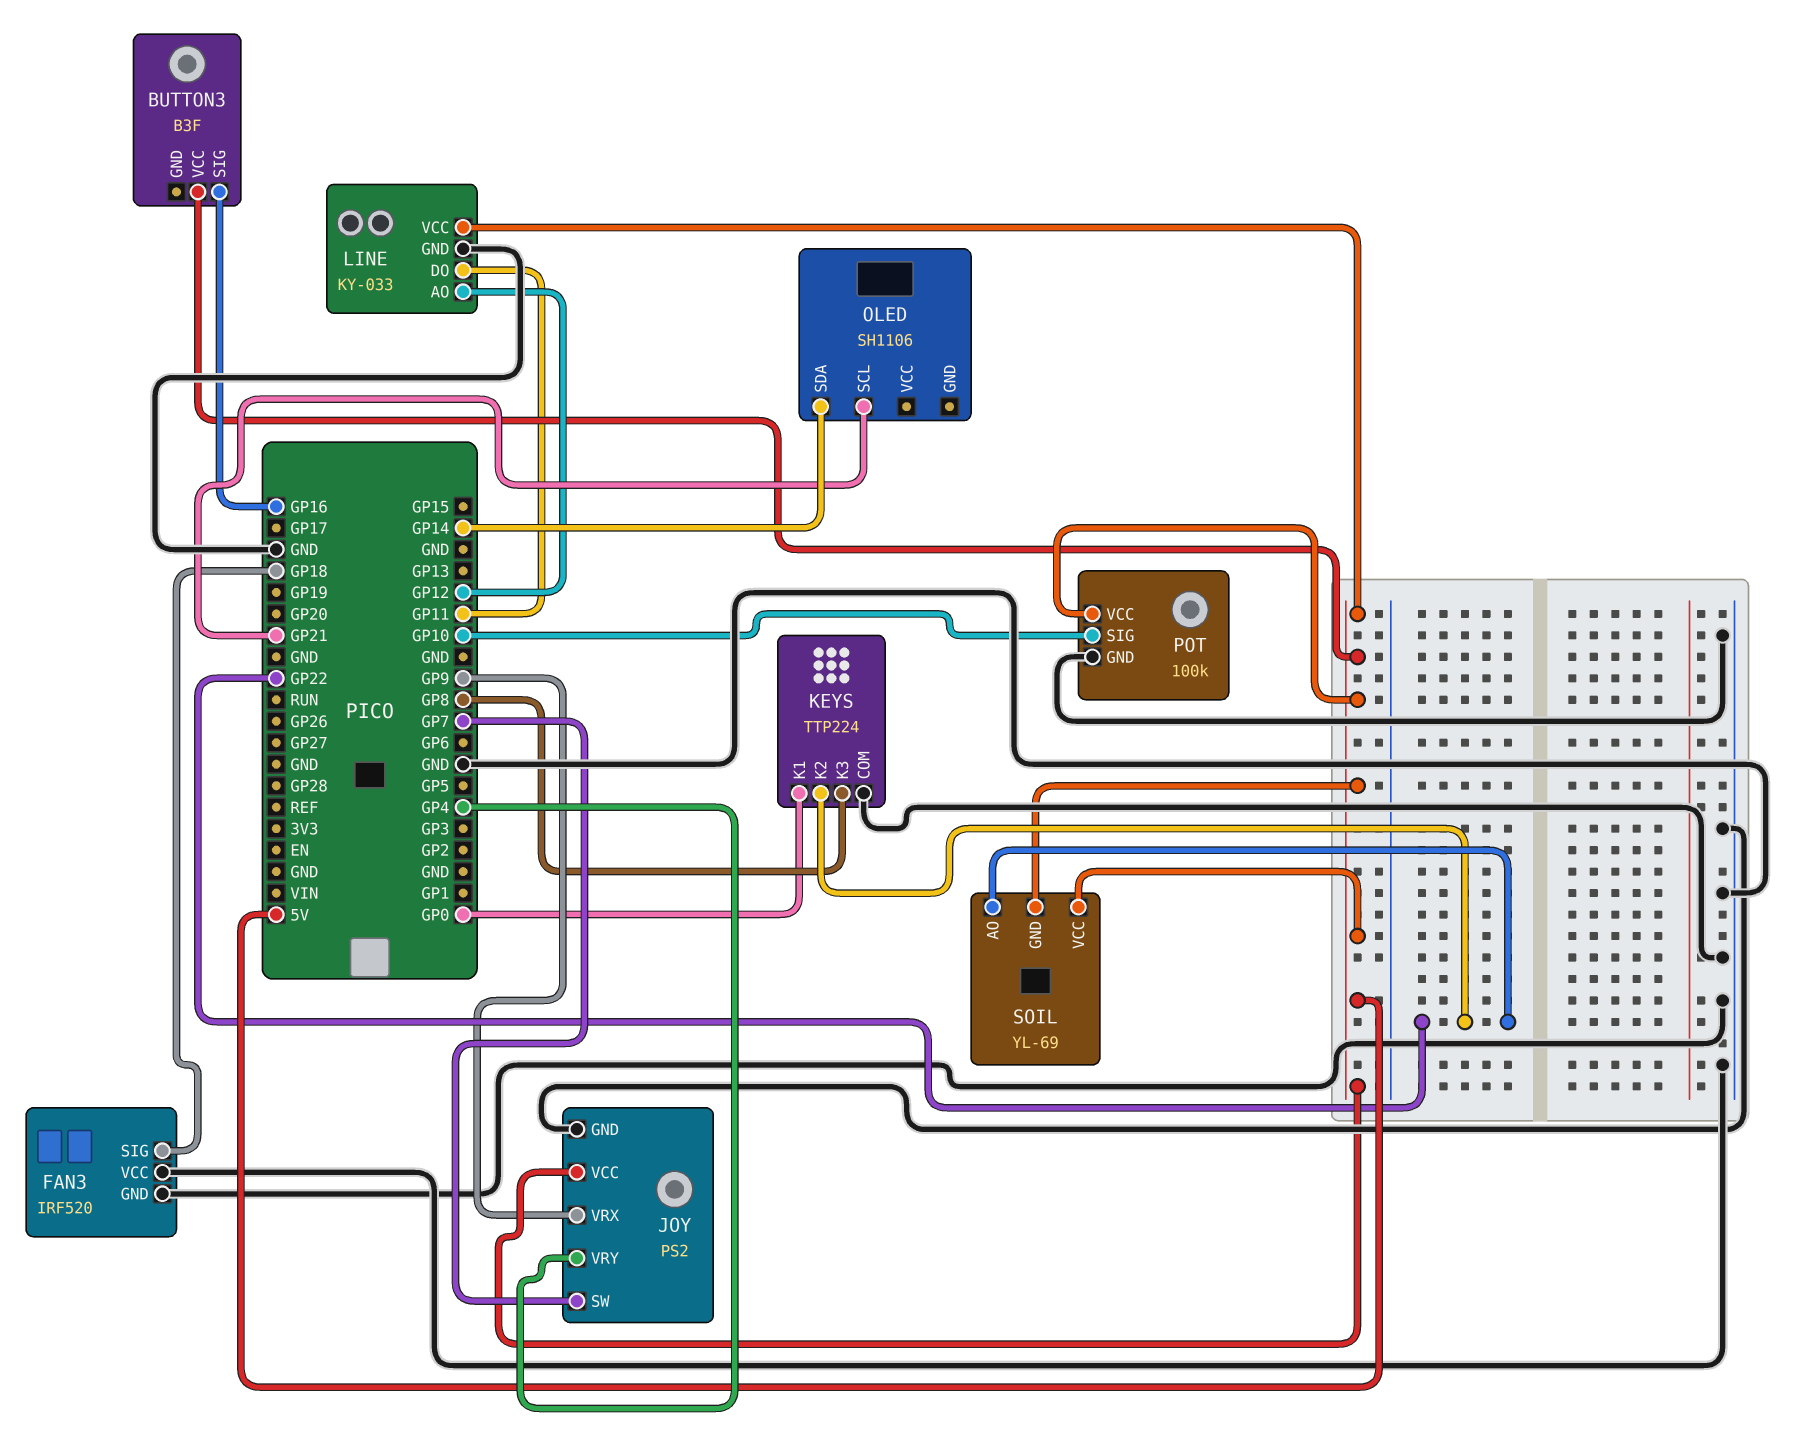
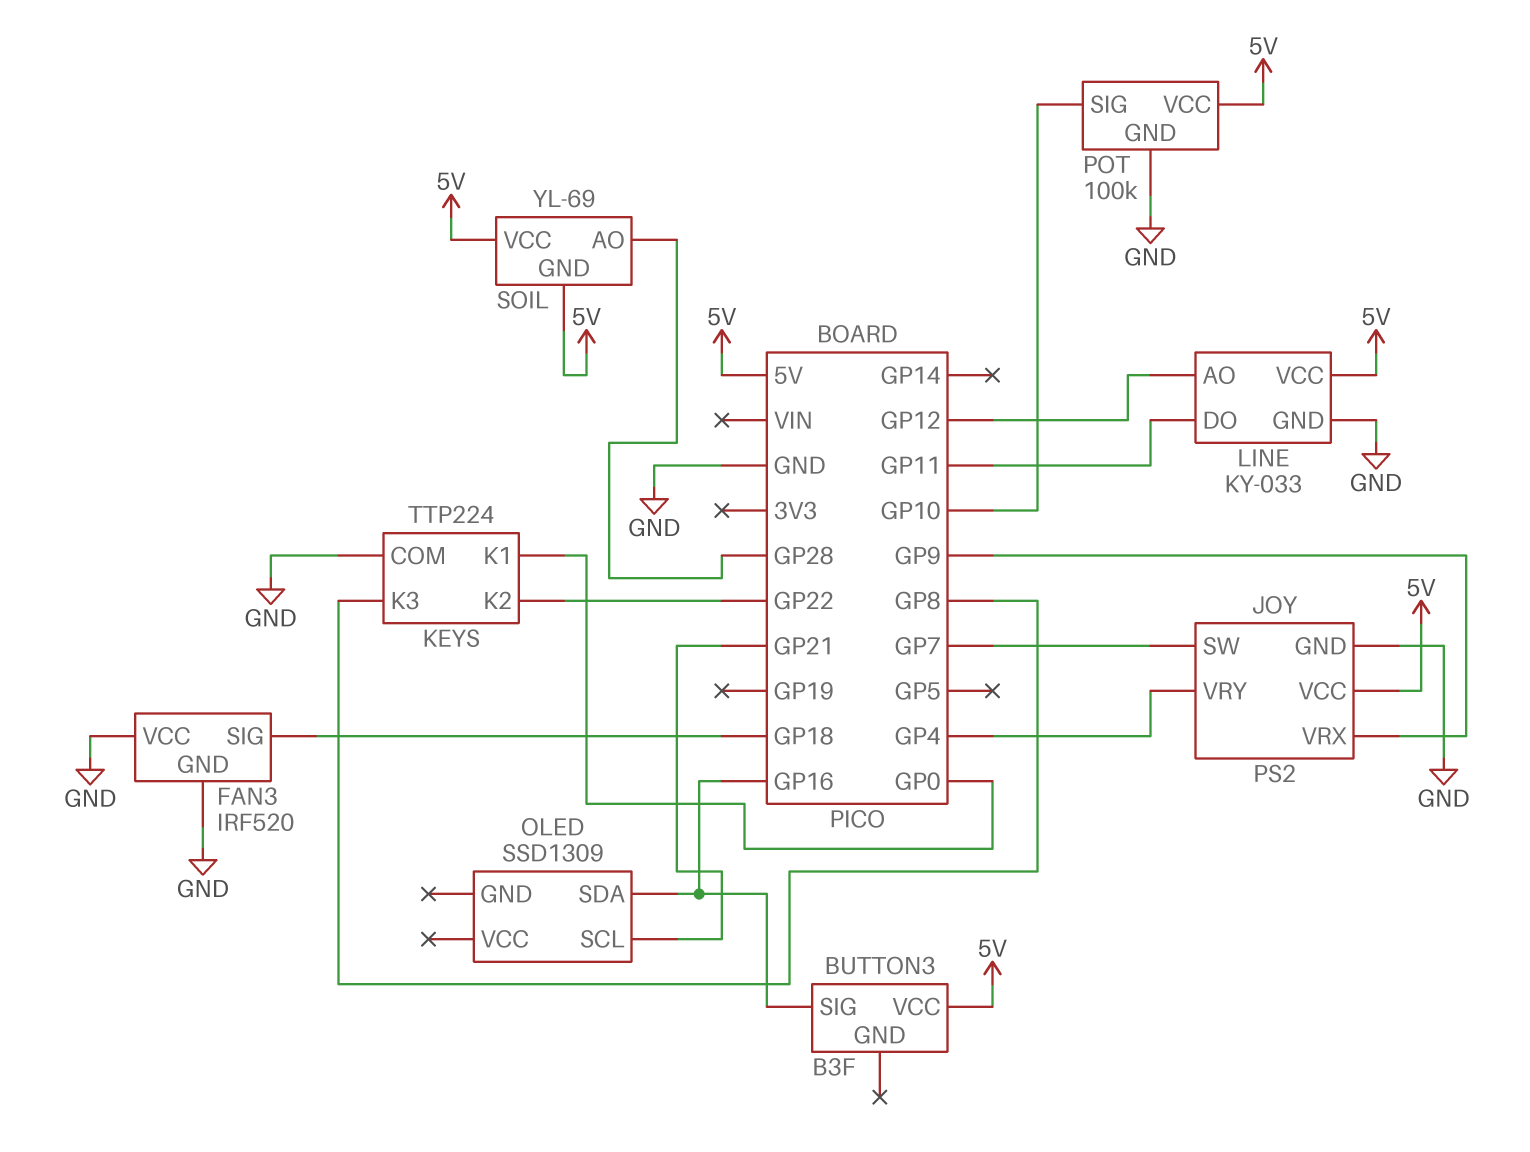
OLED: SH1106 -> SSD1309
OLED pin SDA: GP14 -> GP16
SOIL pin AO: GP22 -> GP28

